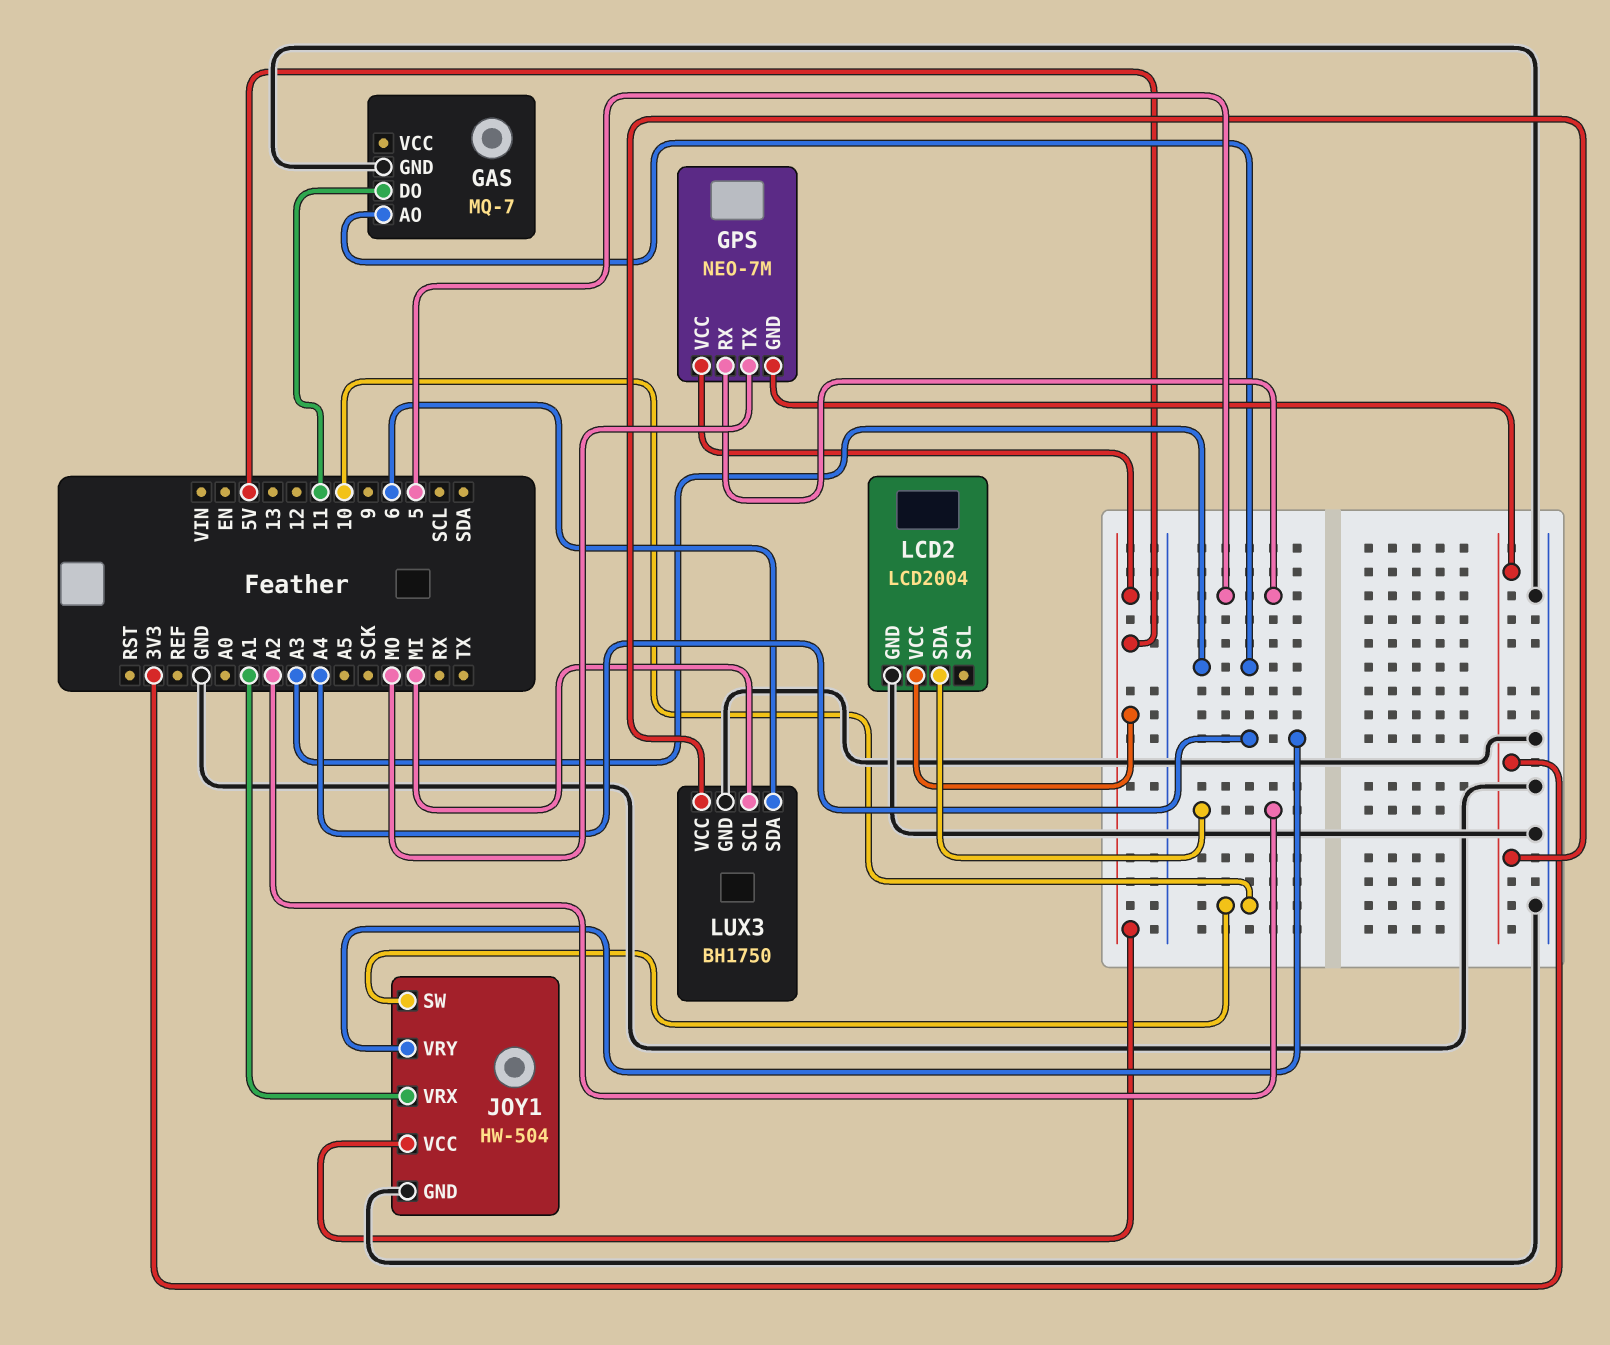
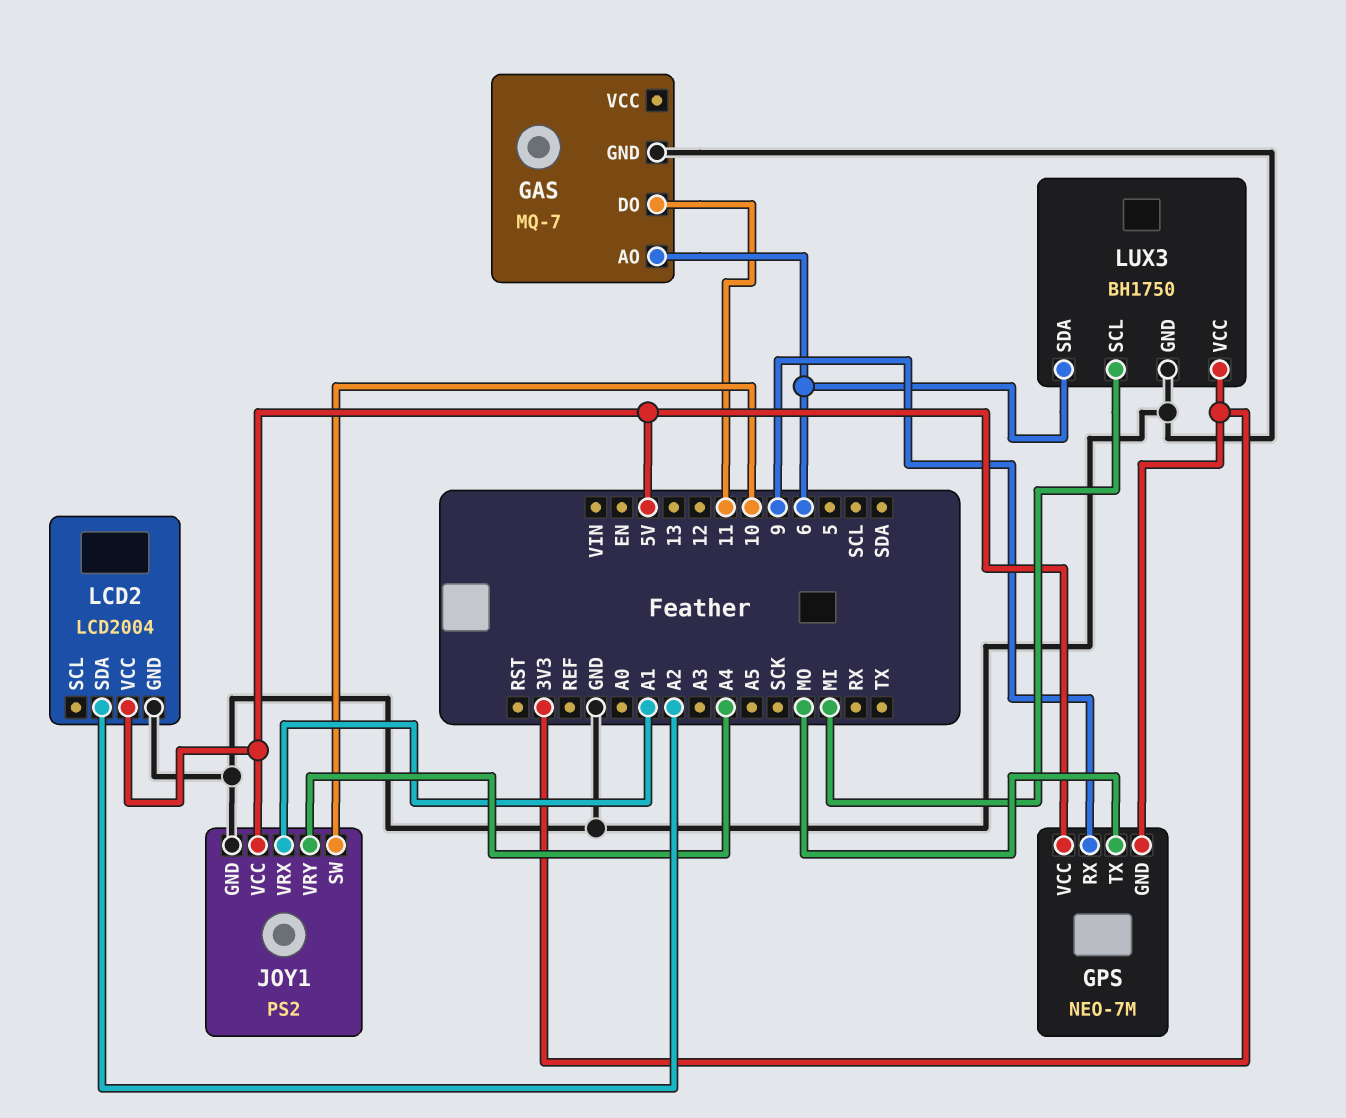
GAS pin AO: A3 -> 6
GPS pin RX: 5 -> 9
JOY1: HW-504 -> PS2

